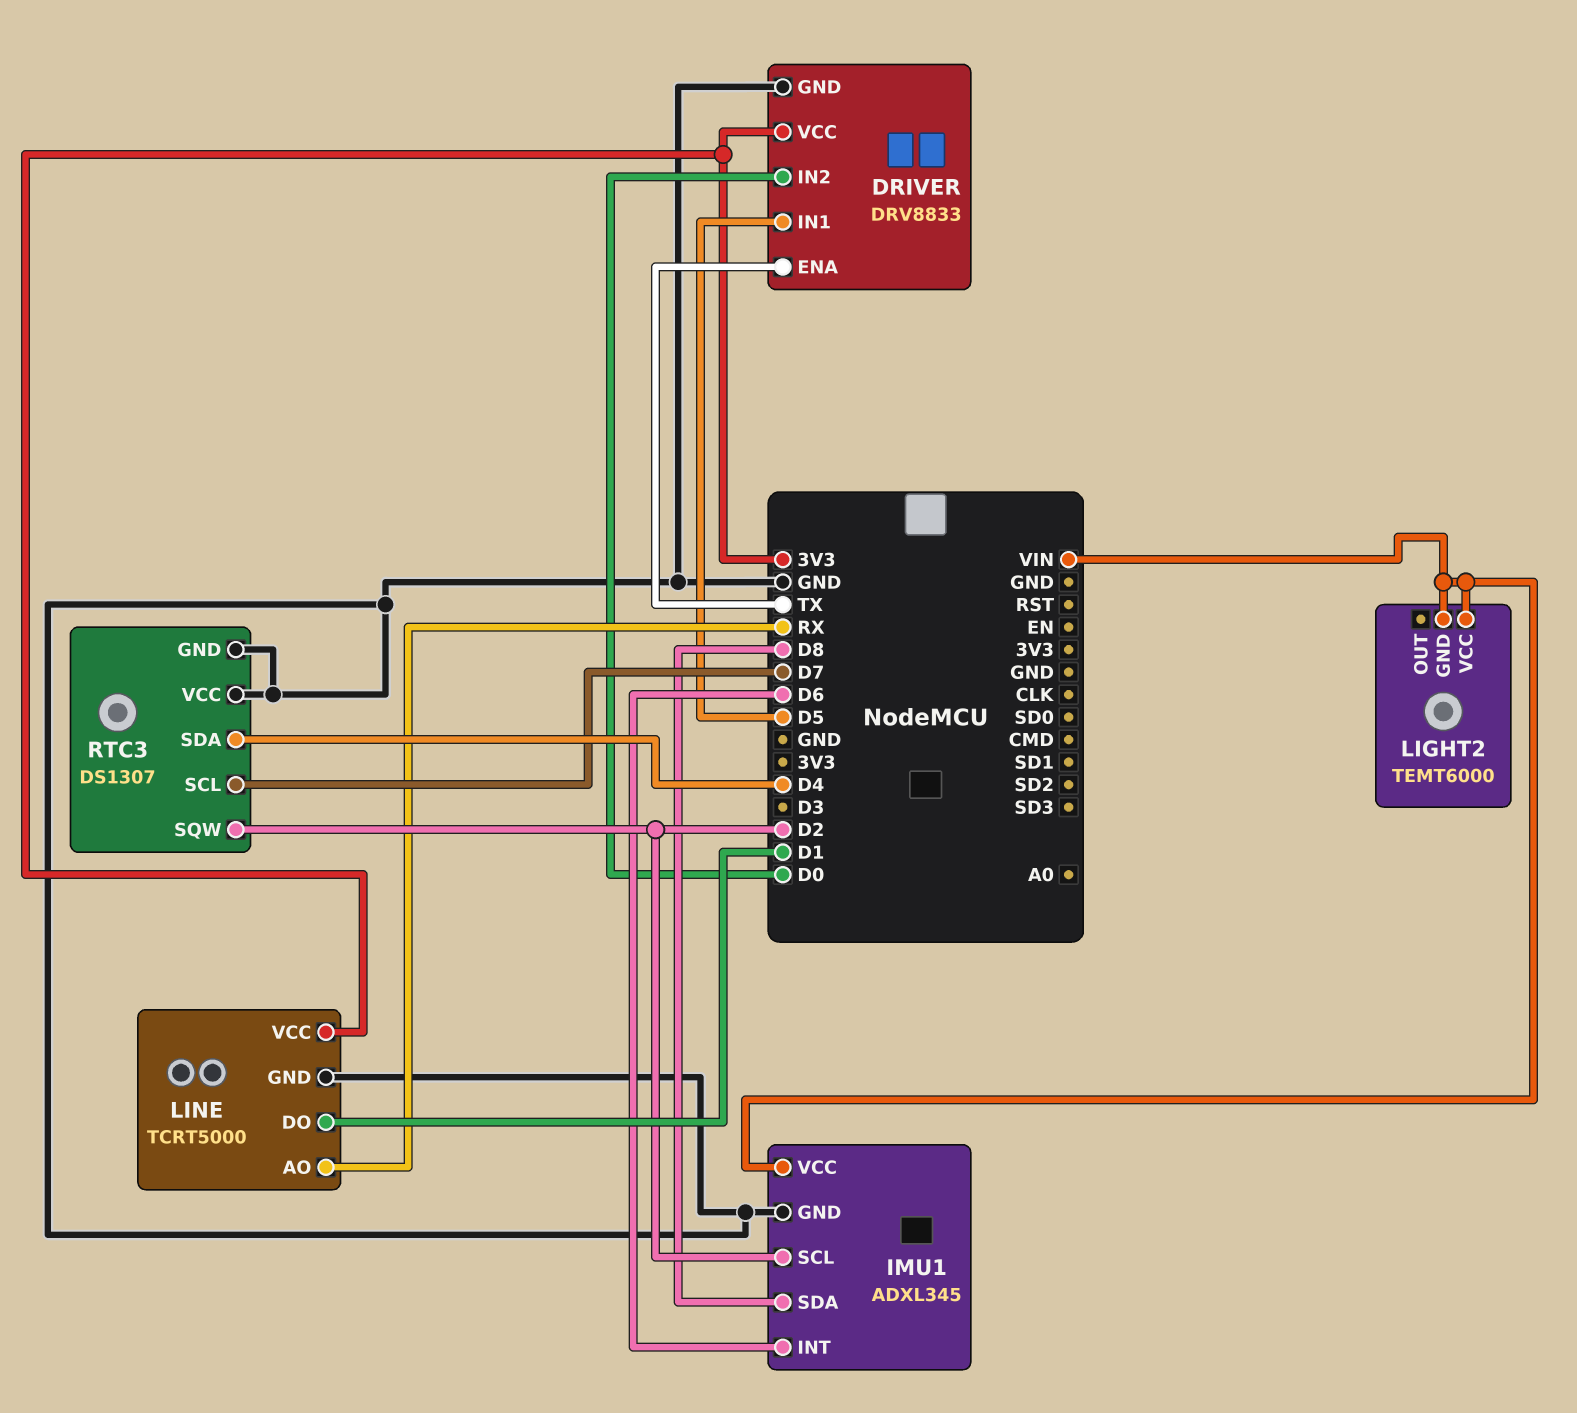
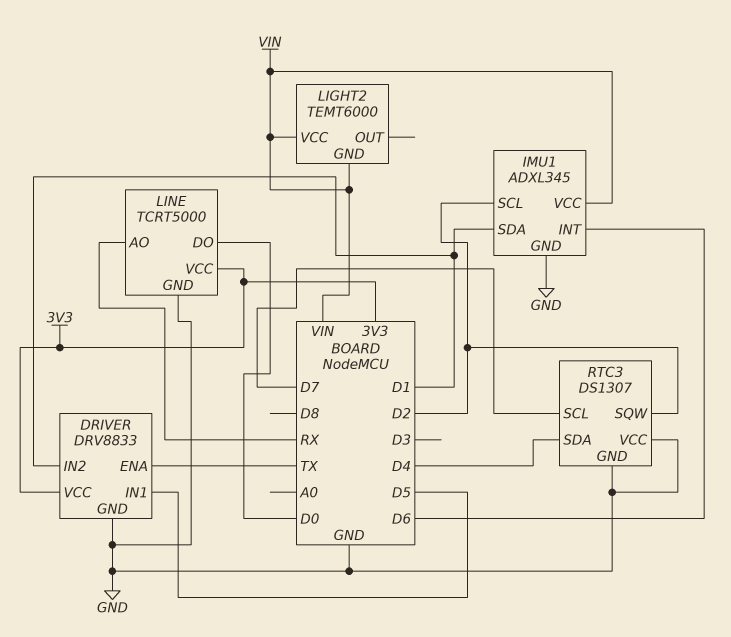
DRIVER pin IN2: D0 -> D1
IMU1 pin SDA: D8 -> D1
LINE pin DO: D1 -> D0

